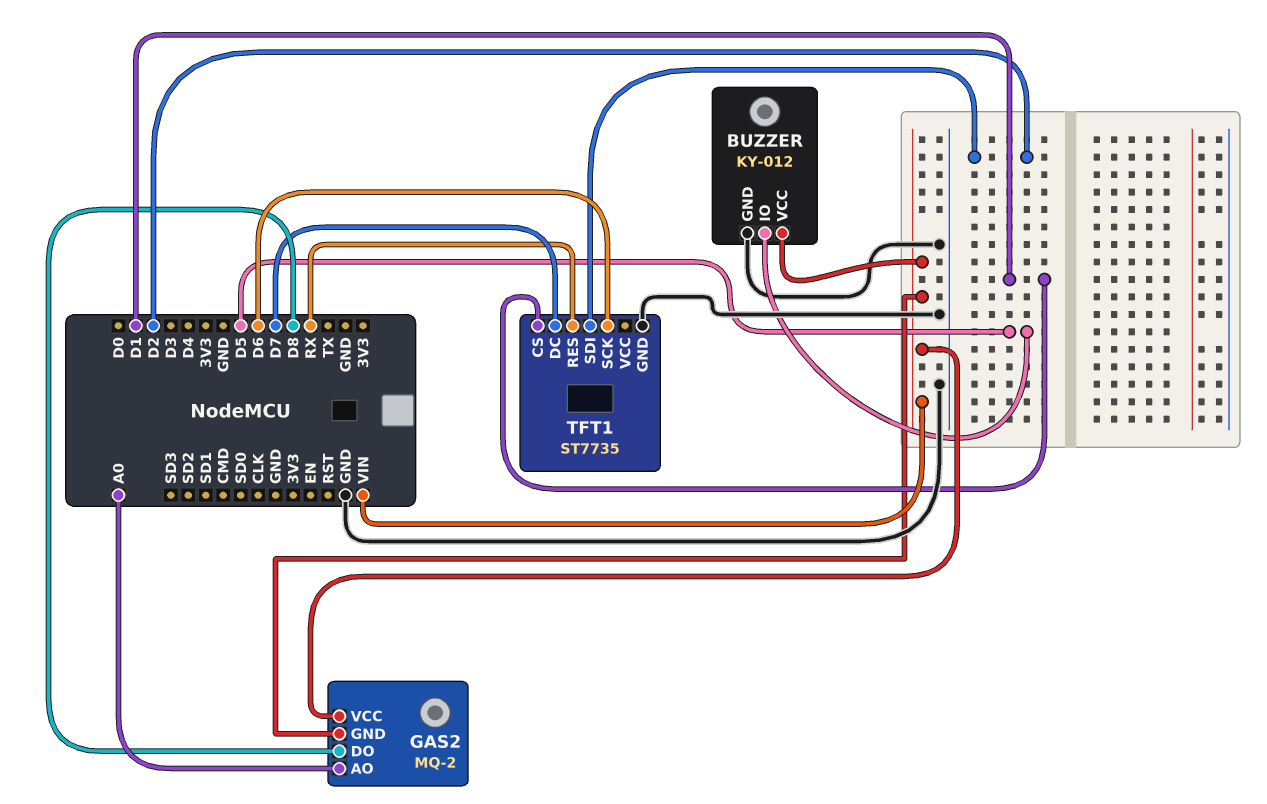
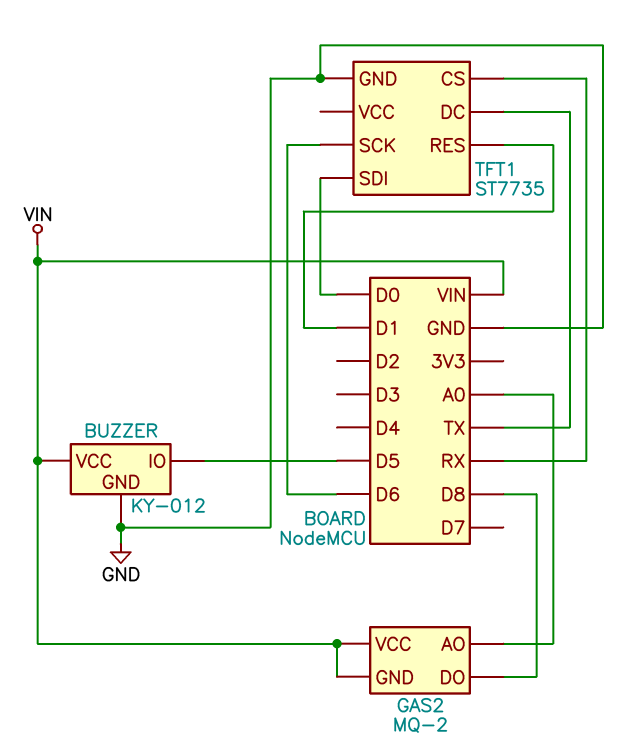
TFT1 pin CS: D1 -> RX
TFT1 pin DC: D7 -> TX
TFT1 pin RES: RX -> D1
TFT1 pin SDI: D2 -> D0

